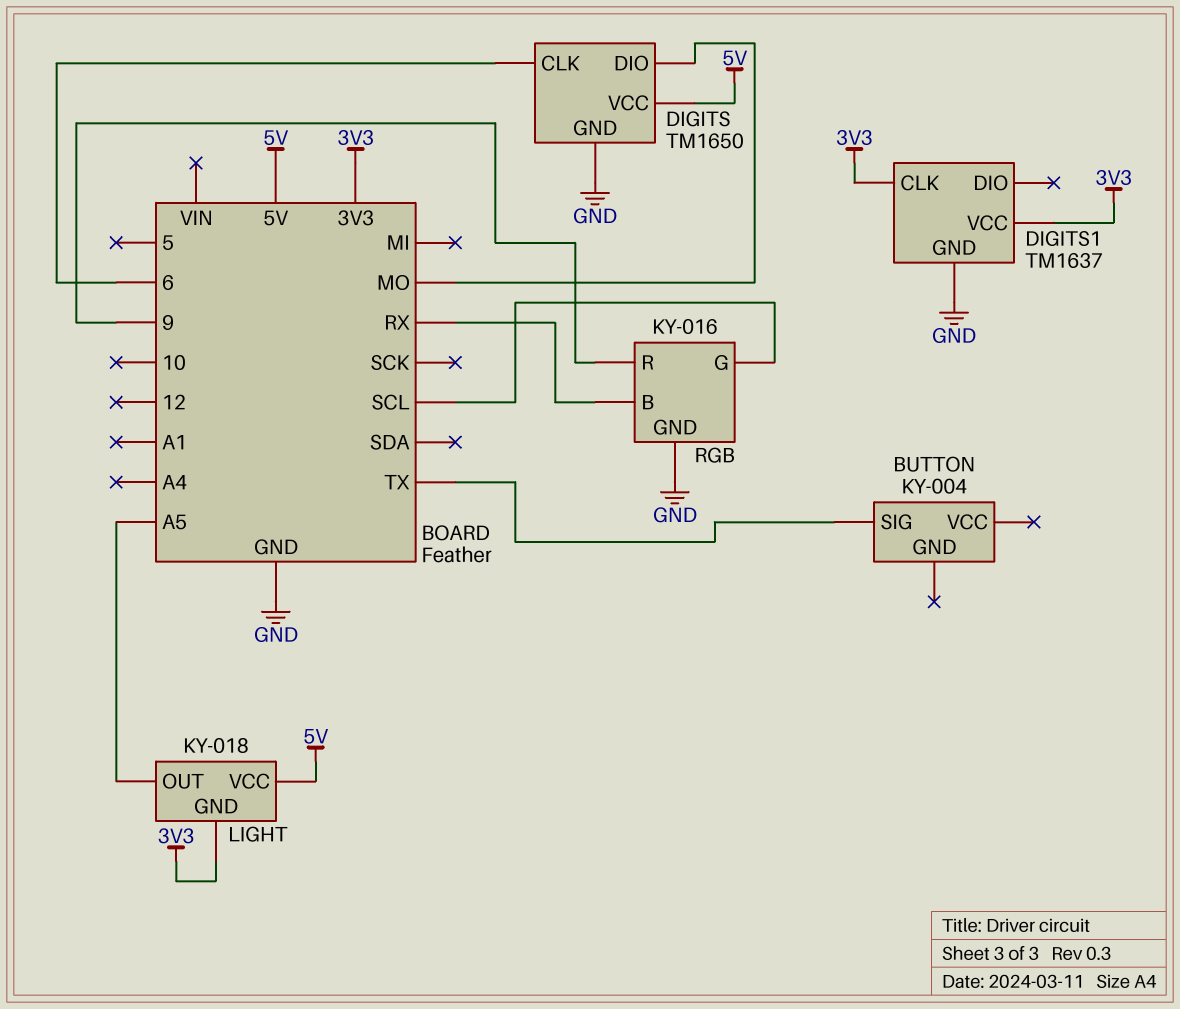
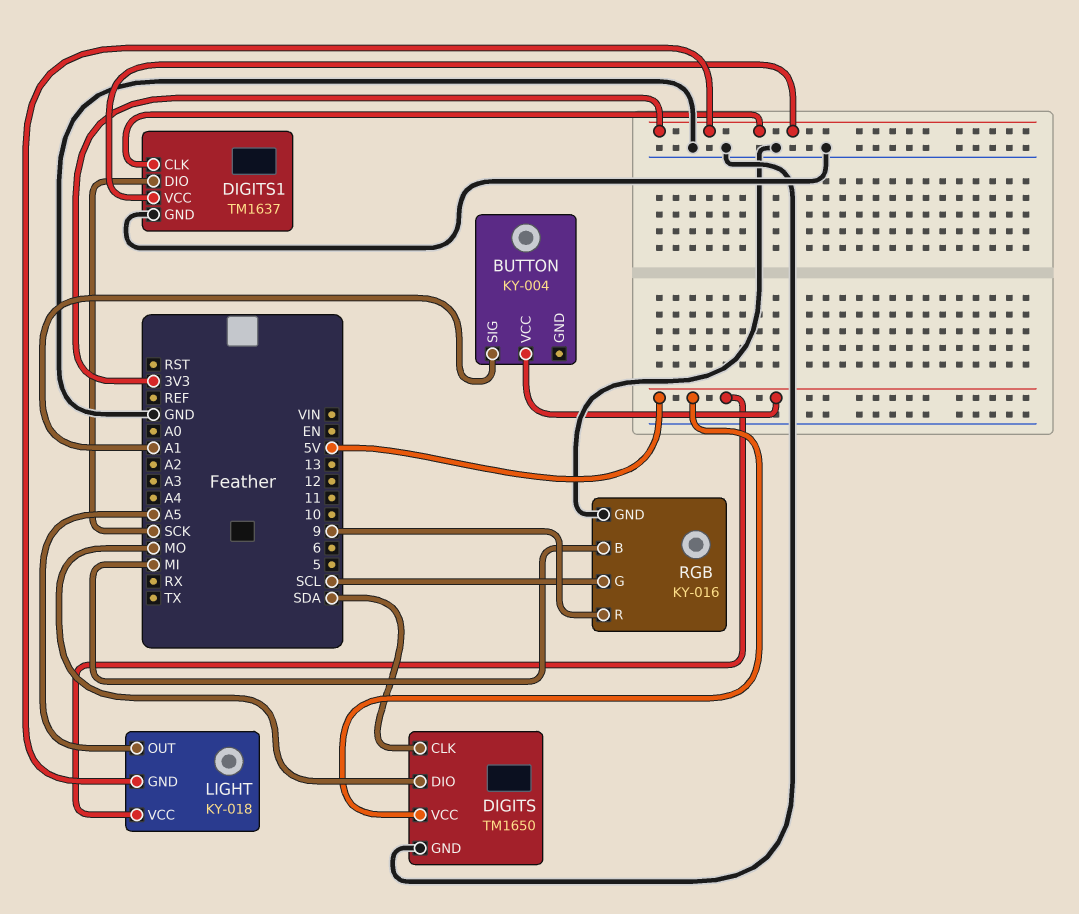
BUTTON pin SIG: TX -> A1
BUTTON pin VCC: none -> 5V
DIGITS pin CLK: 6 -> SDA
DIGITS1 pin DIO: none -> SCK
RGB pin B: RX -> MI

